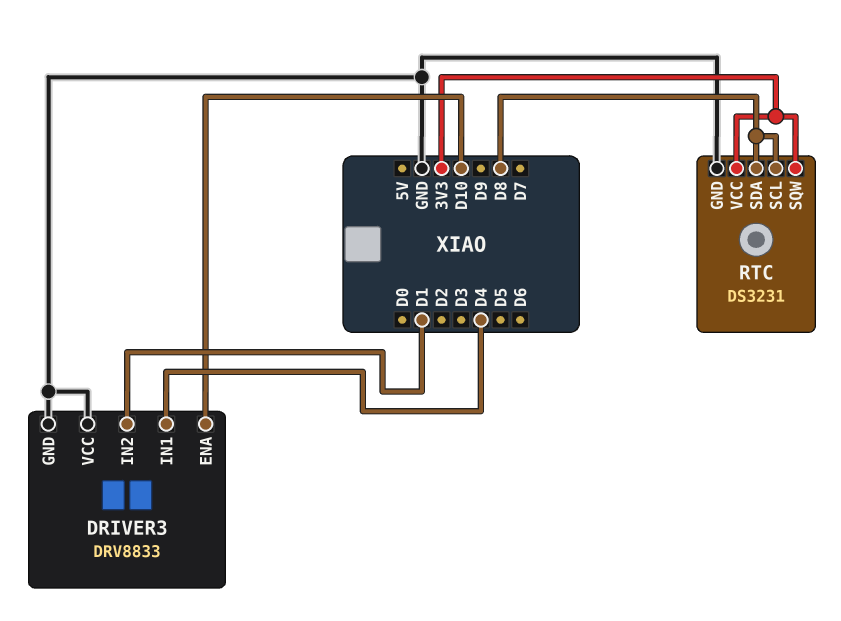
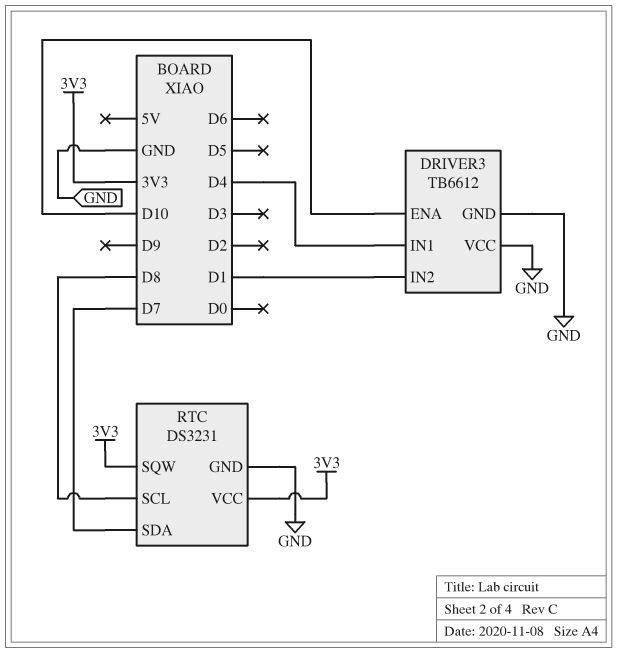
DRIVER3: DRV8833 -> TB6612
RTC pin SDA: D8 -> D7

